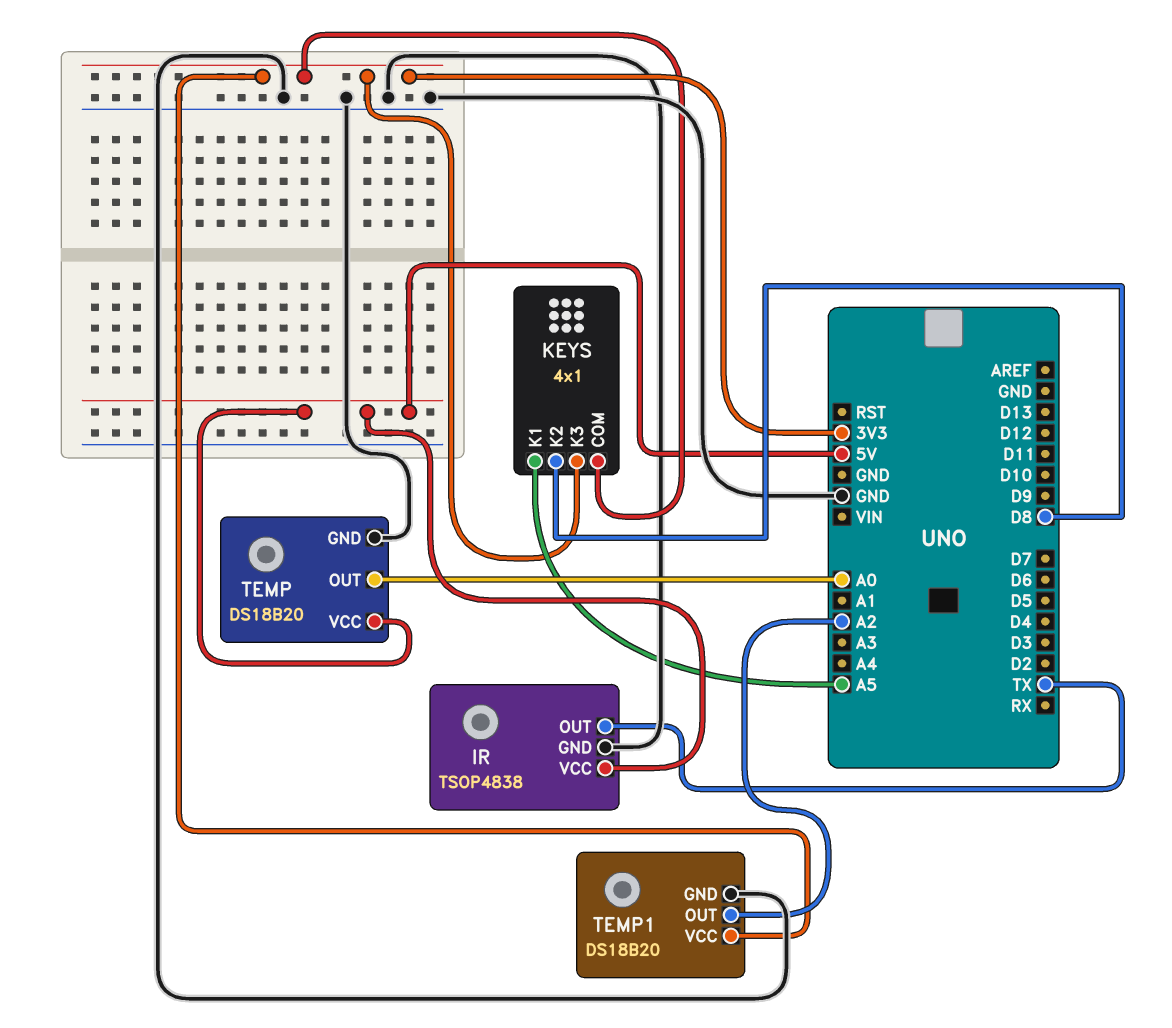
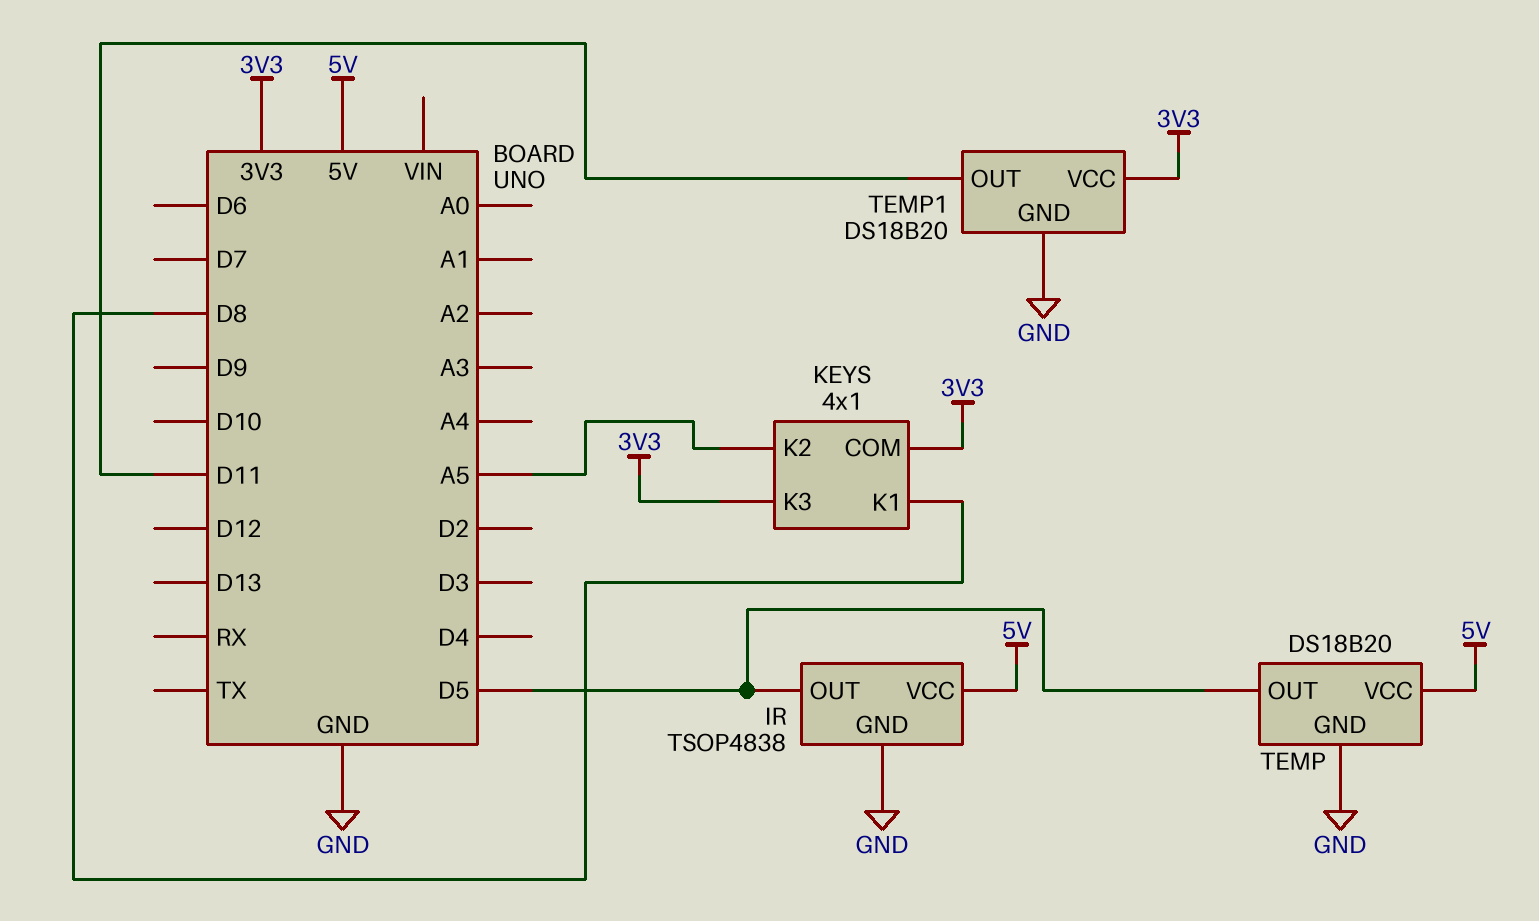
IR pin OUT: TX -> D5
KEYS pin K1: A5 -> D8
KEYS pin K2: D8 -> A5
TEMP pin OUT: A0 -> D5
TEMP1 pin OUT: A2 -> D11

